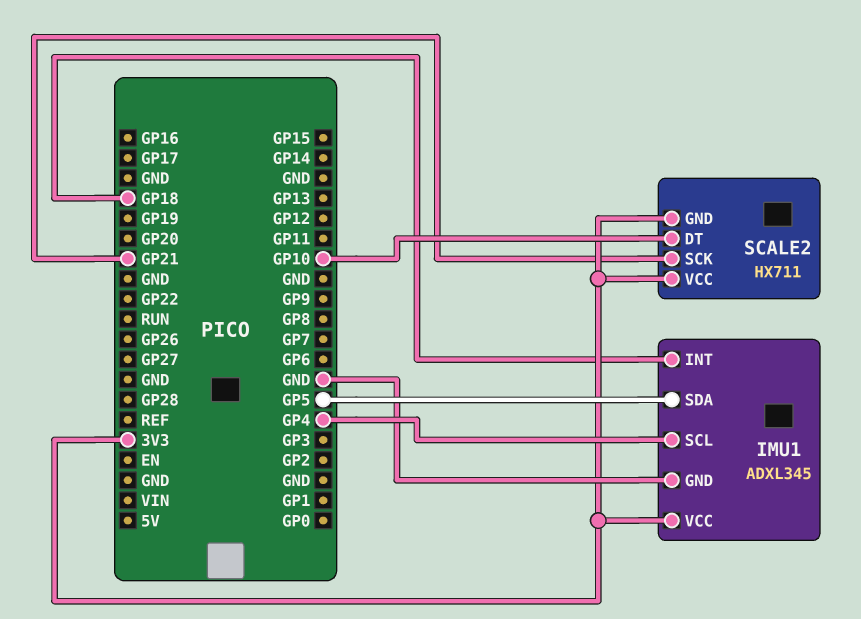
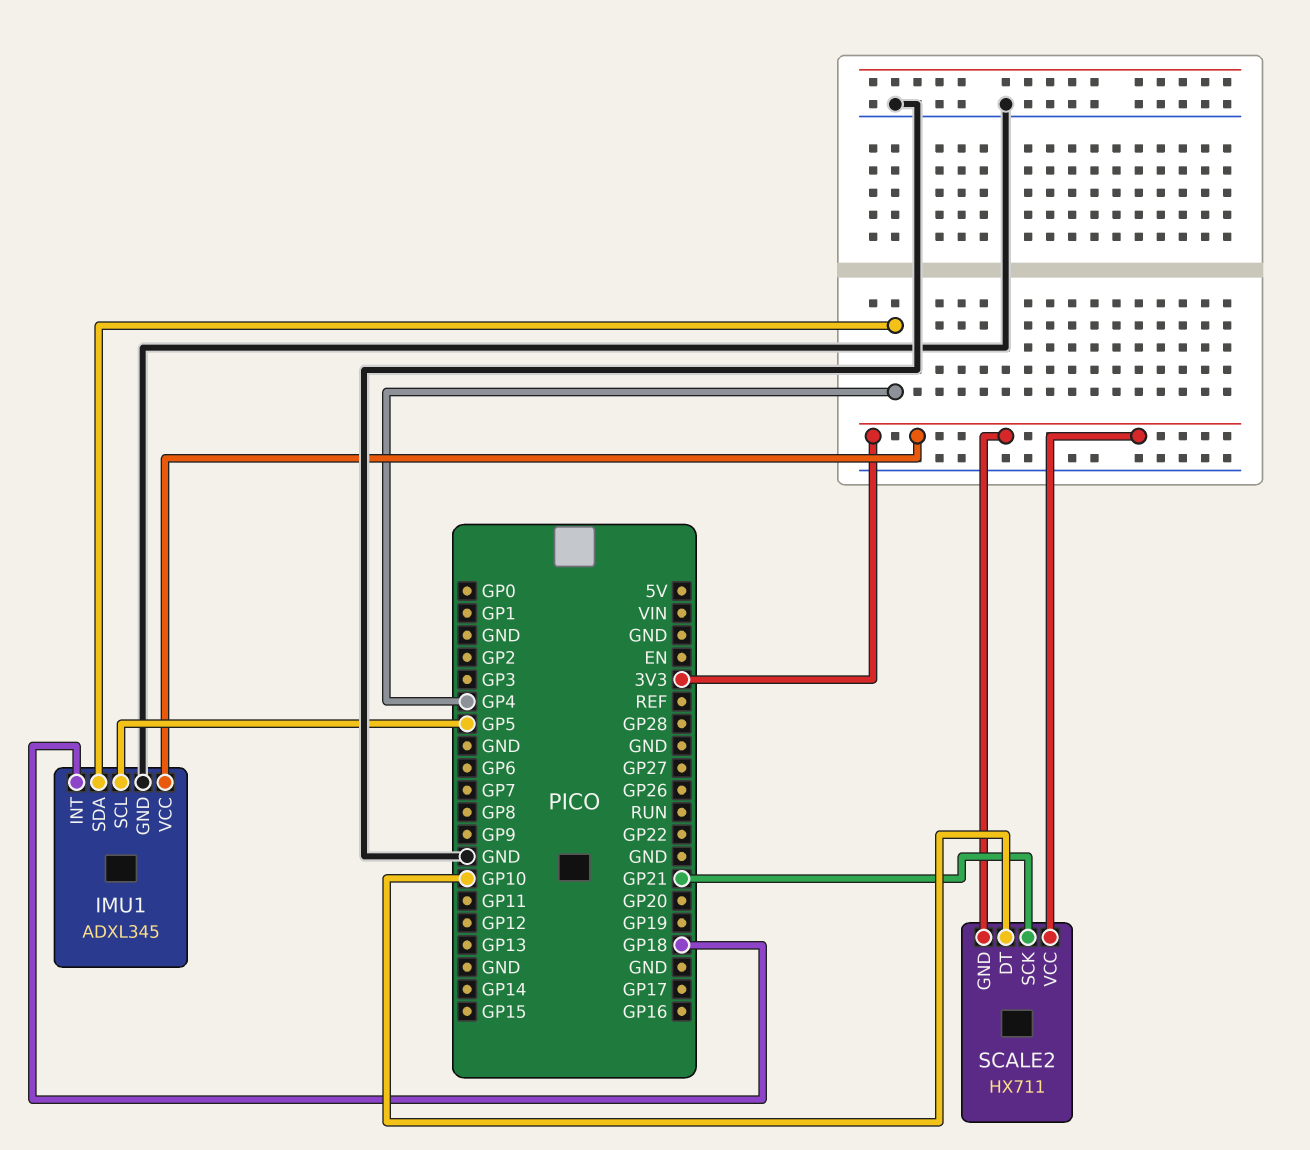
IMU1 pin SCL: GP4 -> GP5
IMU1 pin SDA: GP5 -> GP4

